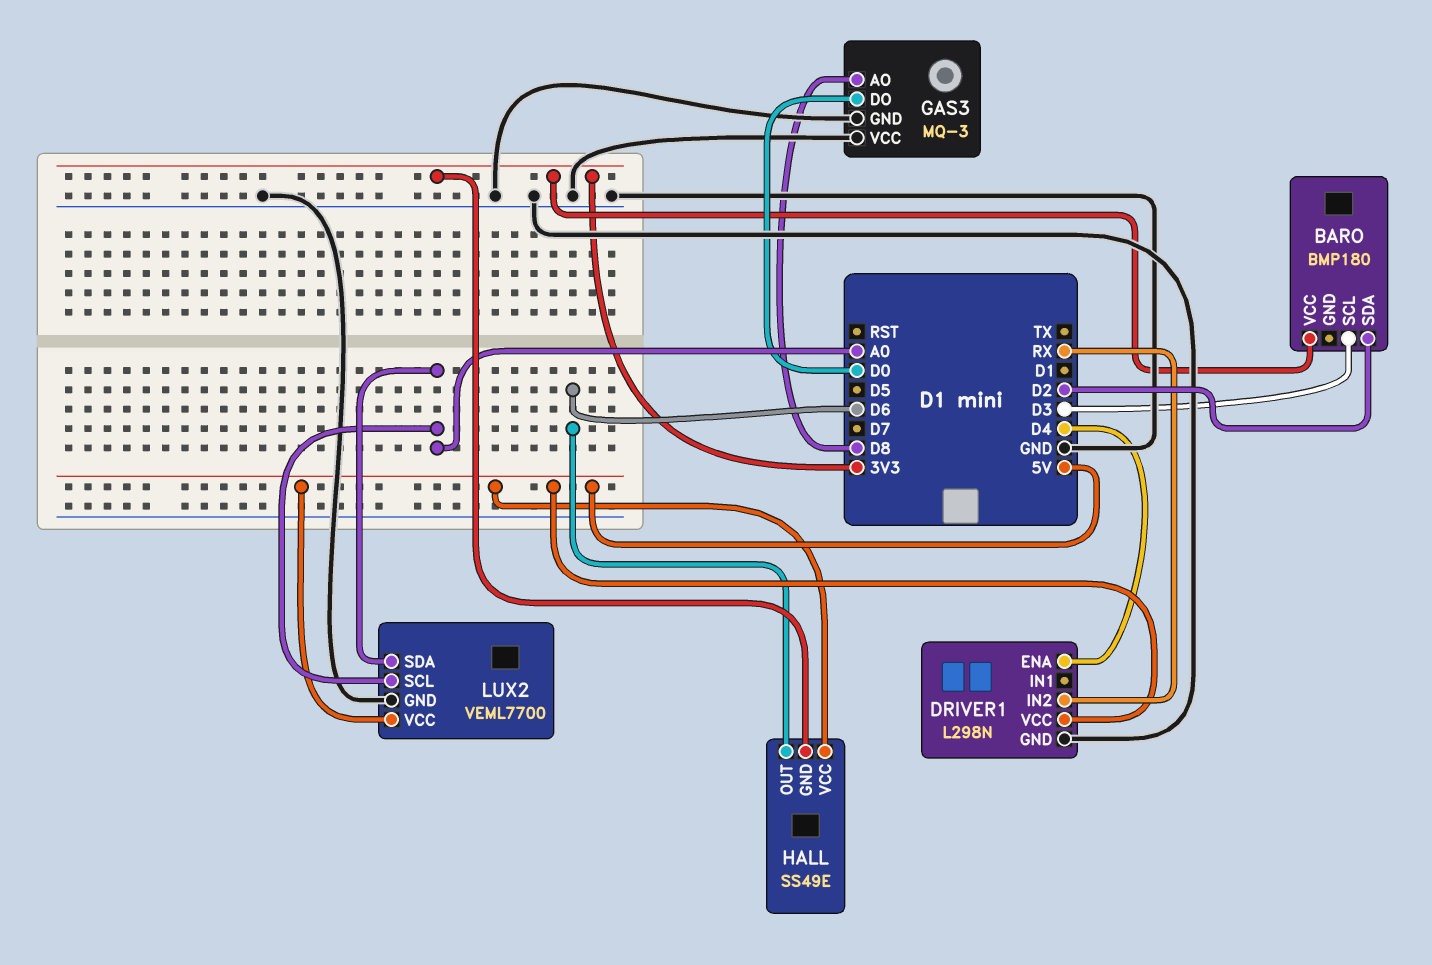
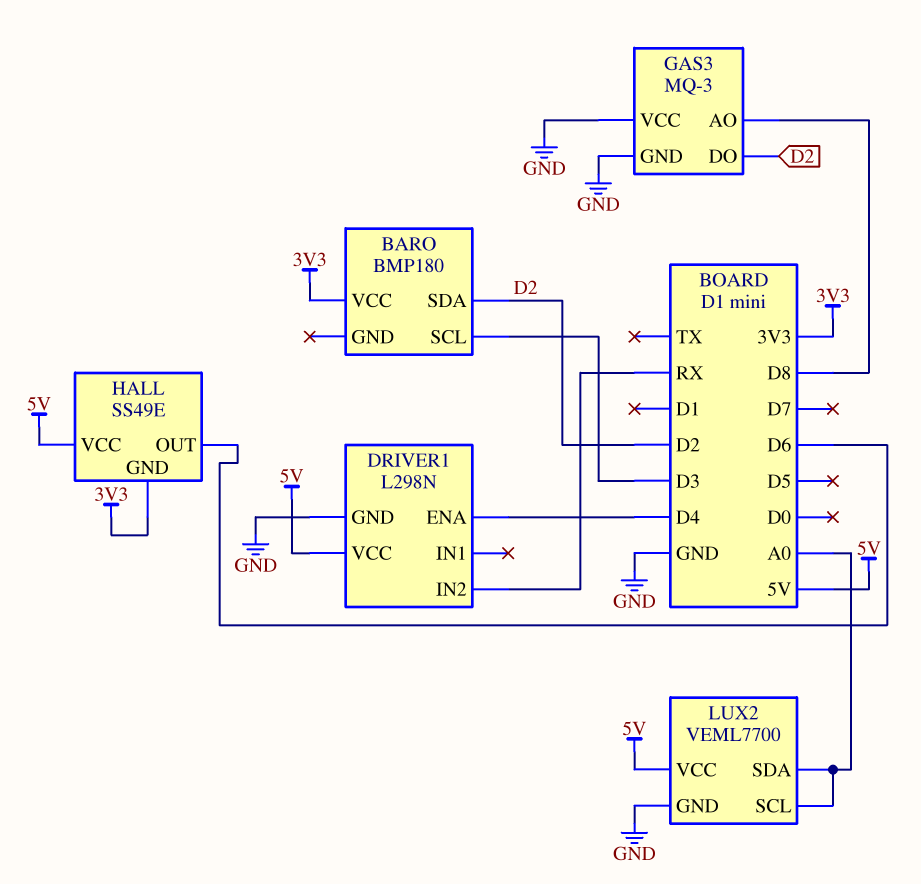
GAS3 pin DO: D0 -> D2

